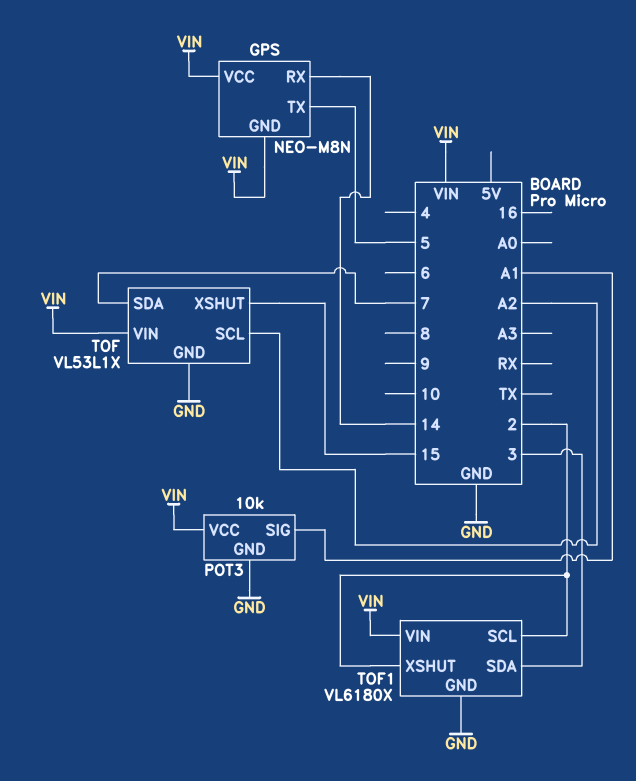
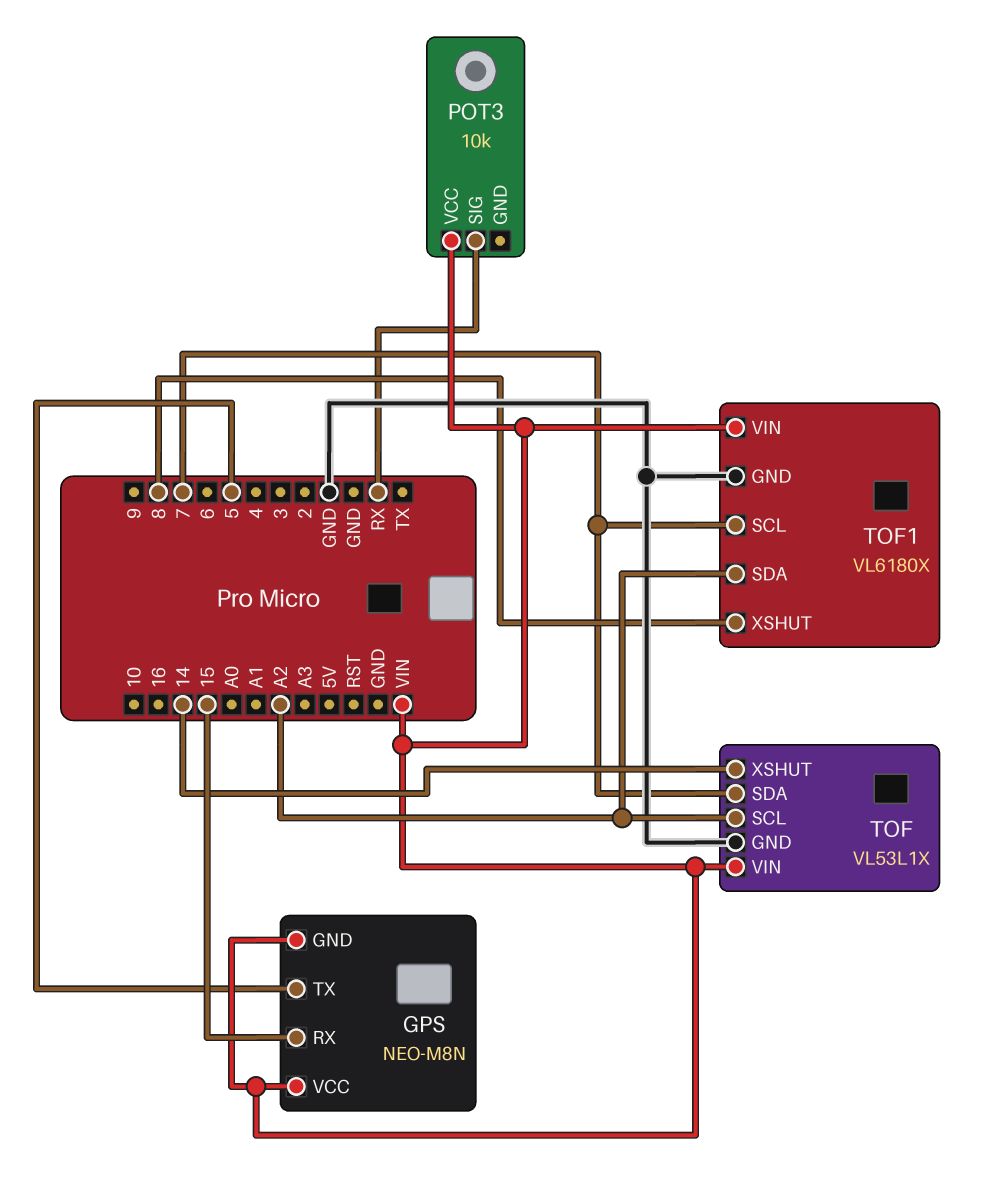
GPS pin RX: 14 -> 15
POT3 pin GND: GND -> none
POT3 pin SIG: A1 -> RX
TOF pin XSHUT: 15 -> 14
TOF1 pin SCL: 2 -> 7
TOF1 pin SDA: 3 -> A2
TOF1 pin XSHUT: 2 -> 8

